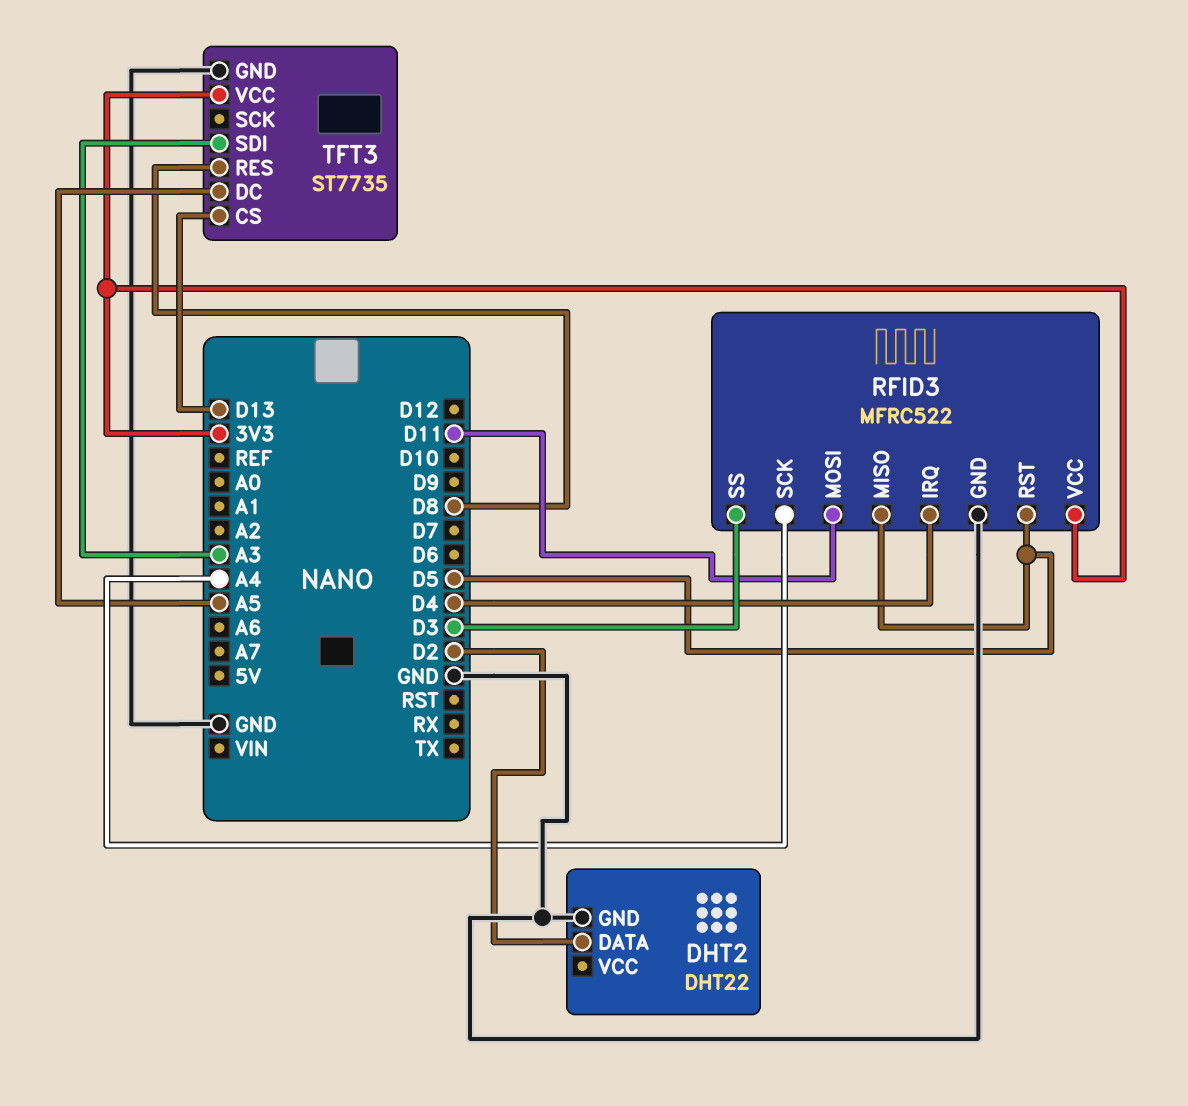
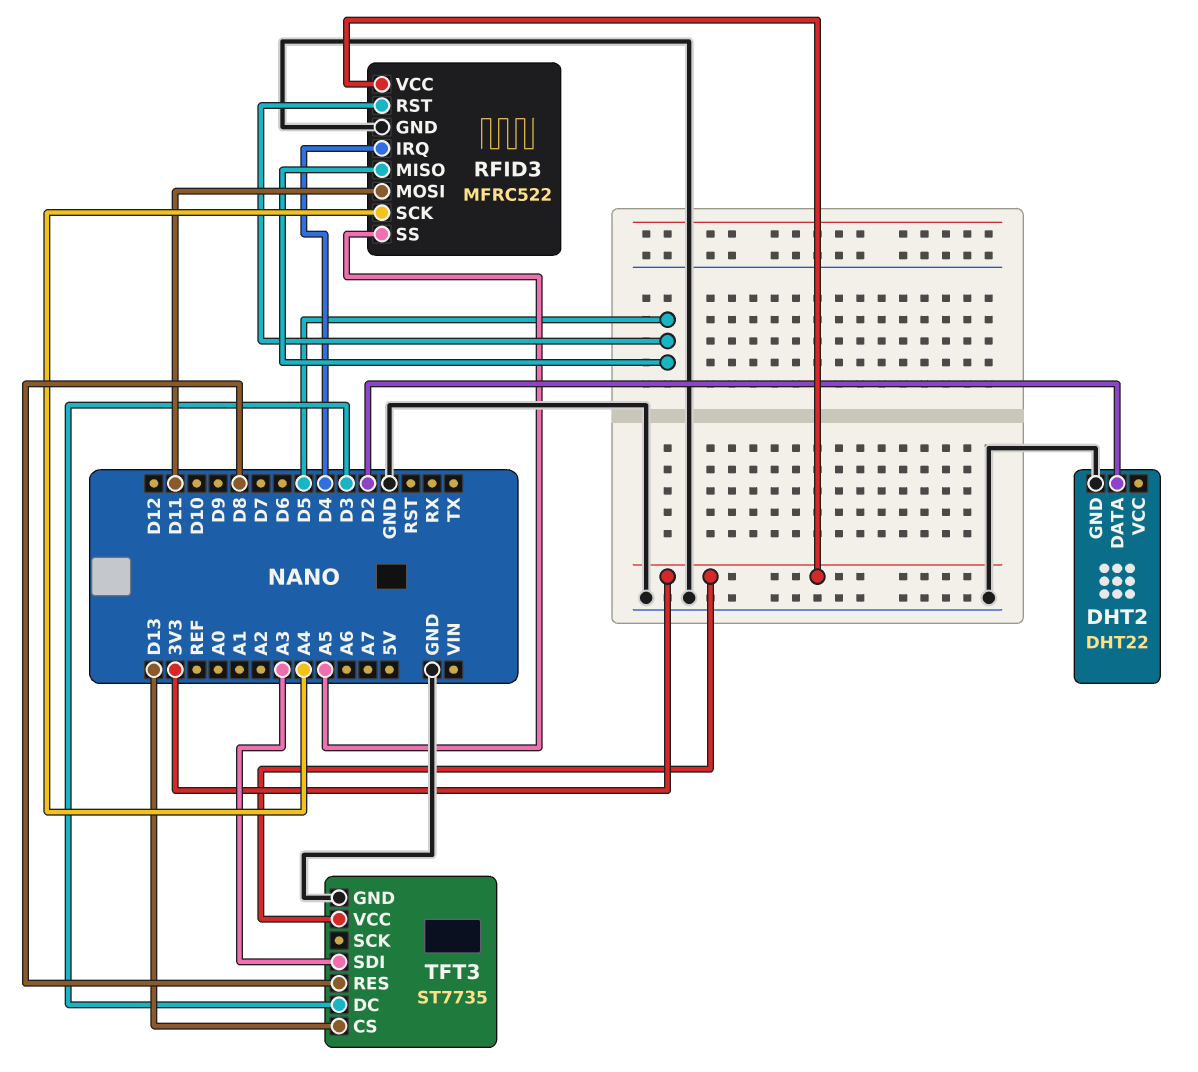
RFID3 pin SS: D3 -> A5
TFT3 pin DC: A5 -> D3

